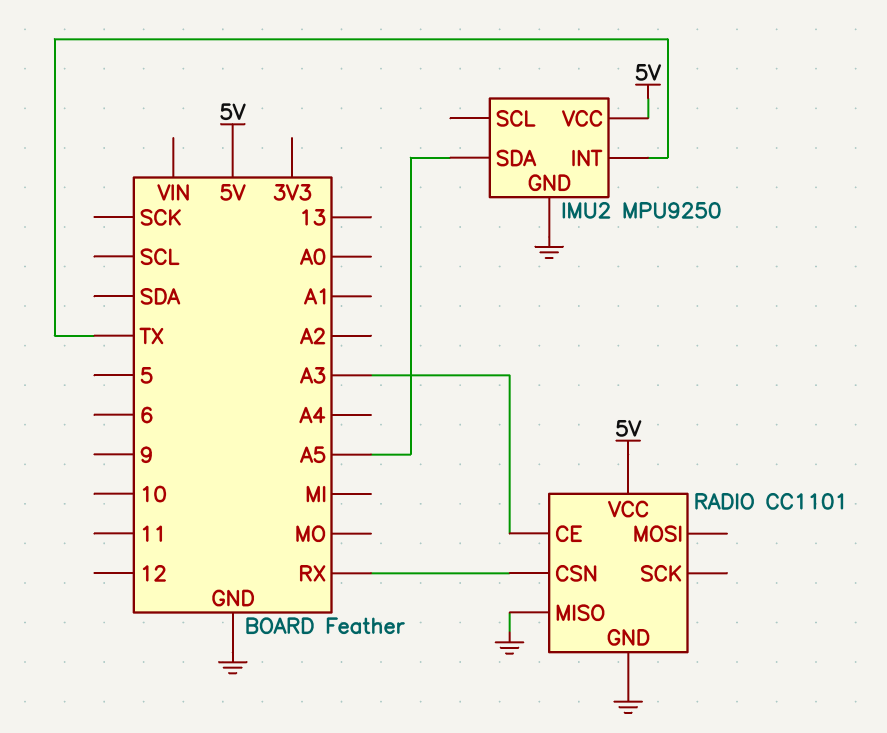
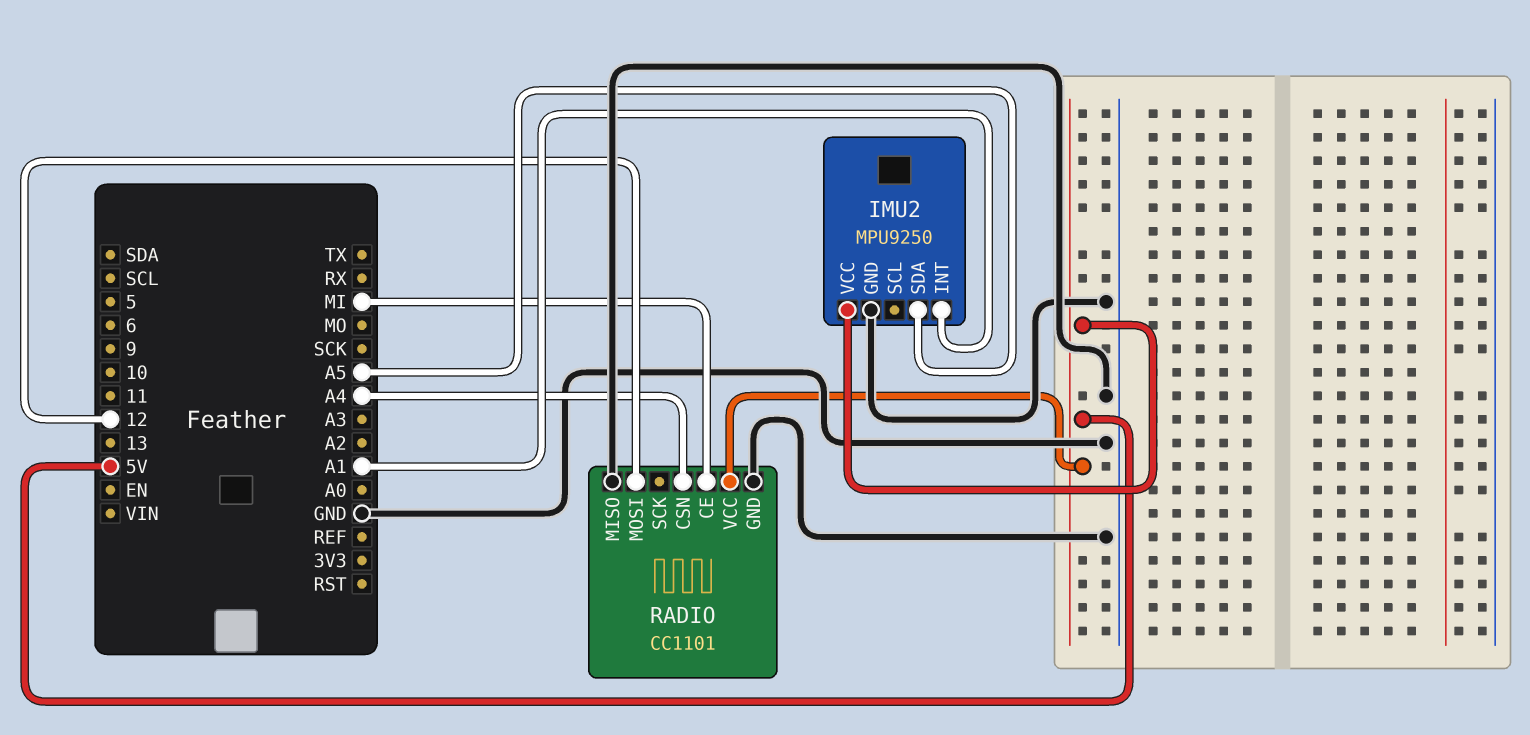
IMU2 pin INT: TX -> A1
RADIO pin CE: A3 -> MI
RADIO pin CSN: RX -> A4
RADIO pin MOSI: none -> 12

